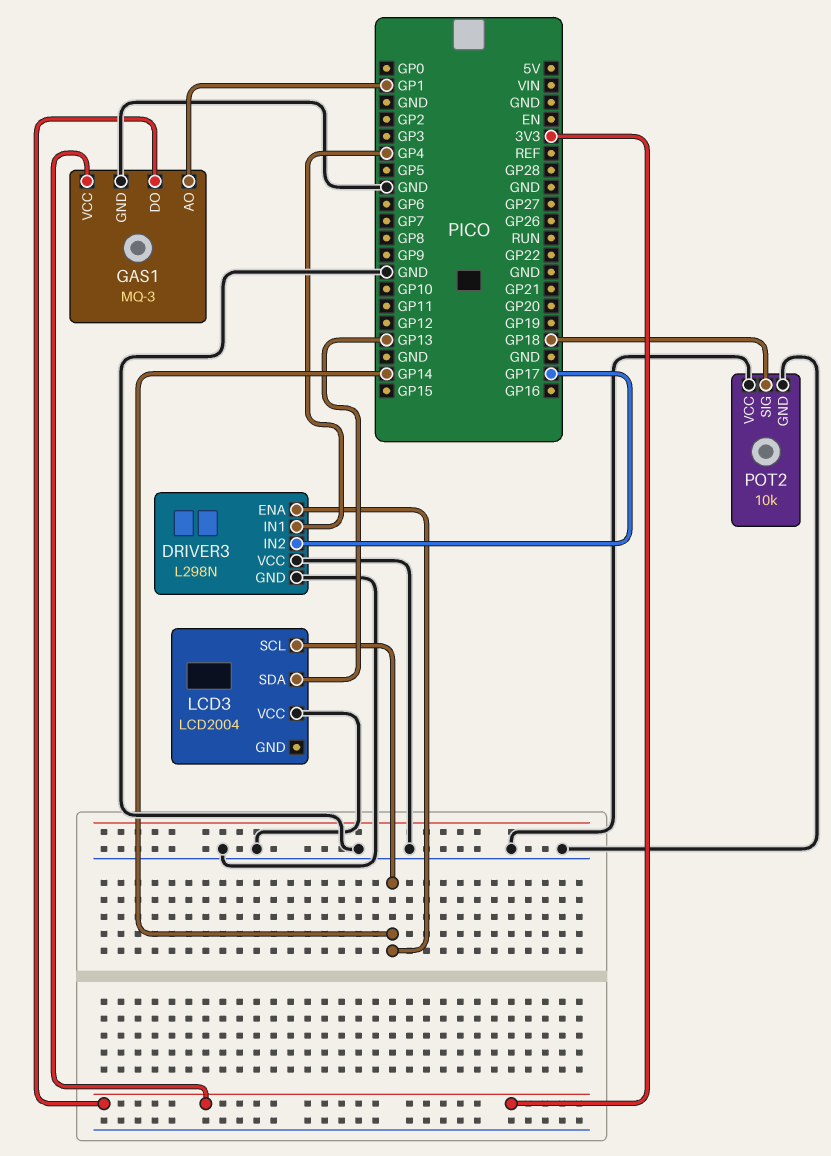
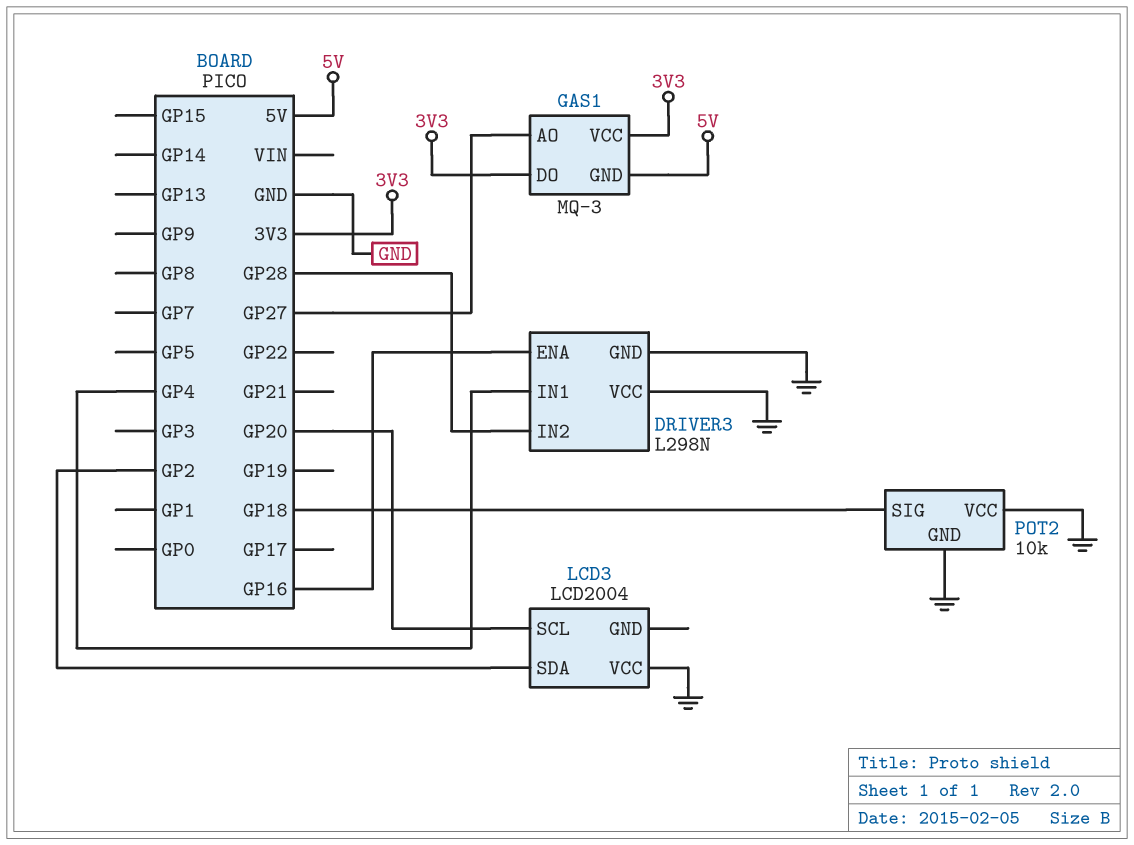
DRIVER3 pin ENA: GP14 -> GP16
DRIVER3 pin IN2: GP17 -> GP28
GAS1 pin AO: GP1 -> GP27
GAS1 pin GND: GND -> 5V
LCD3 pin SCL: GP14 -> GP20
LCD3 pin SDA: GP13 -> GP2

